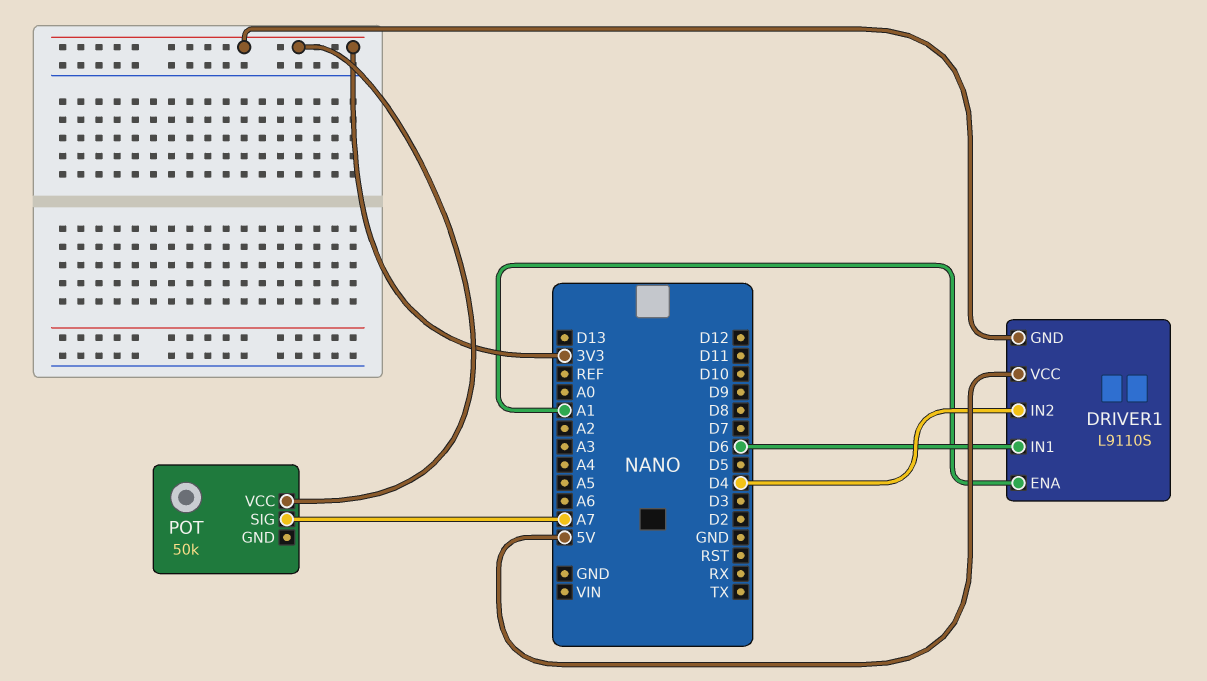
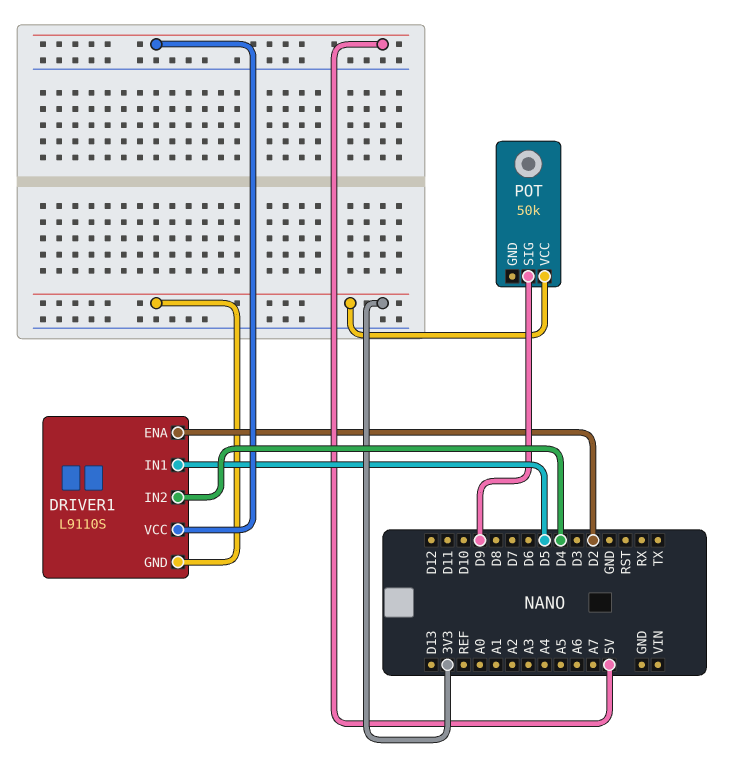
DRIVER1 pin ENA: A1 -> D2
DRIVER1 pin IN1: D6 -> D5
POT pin SIG: A7 -> D9

